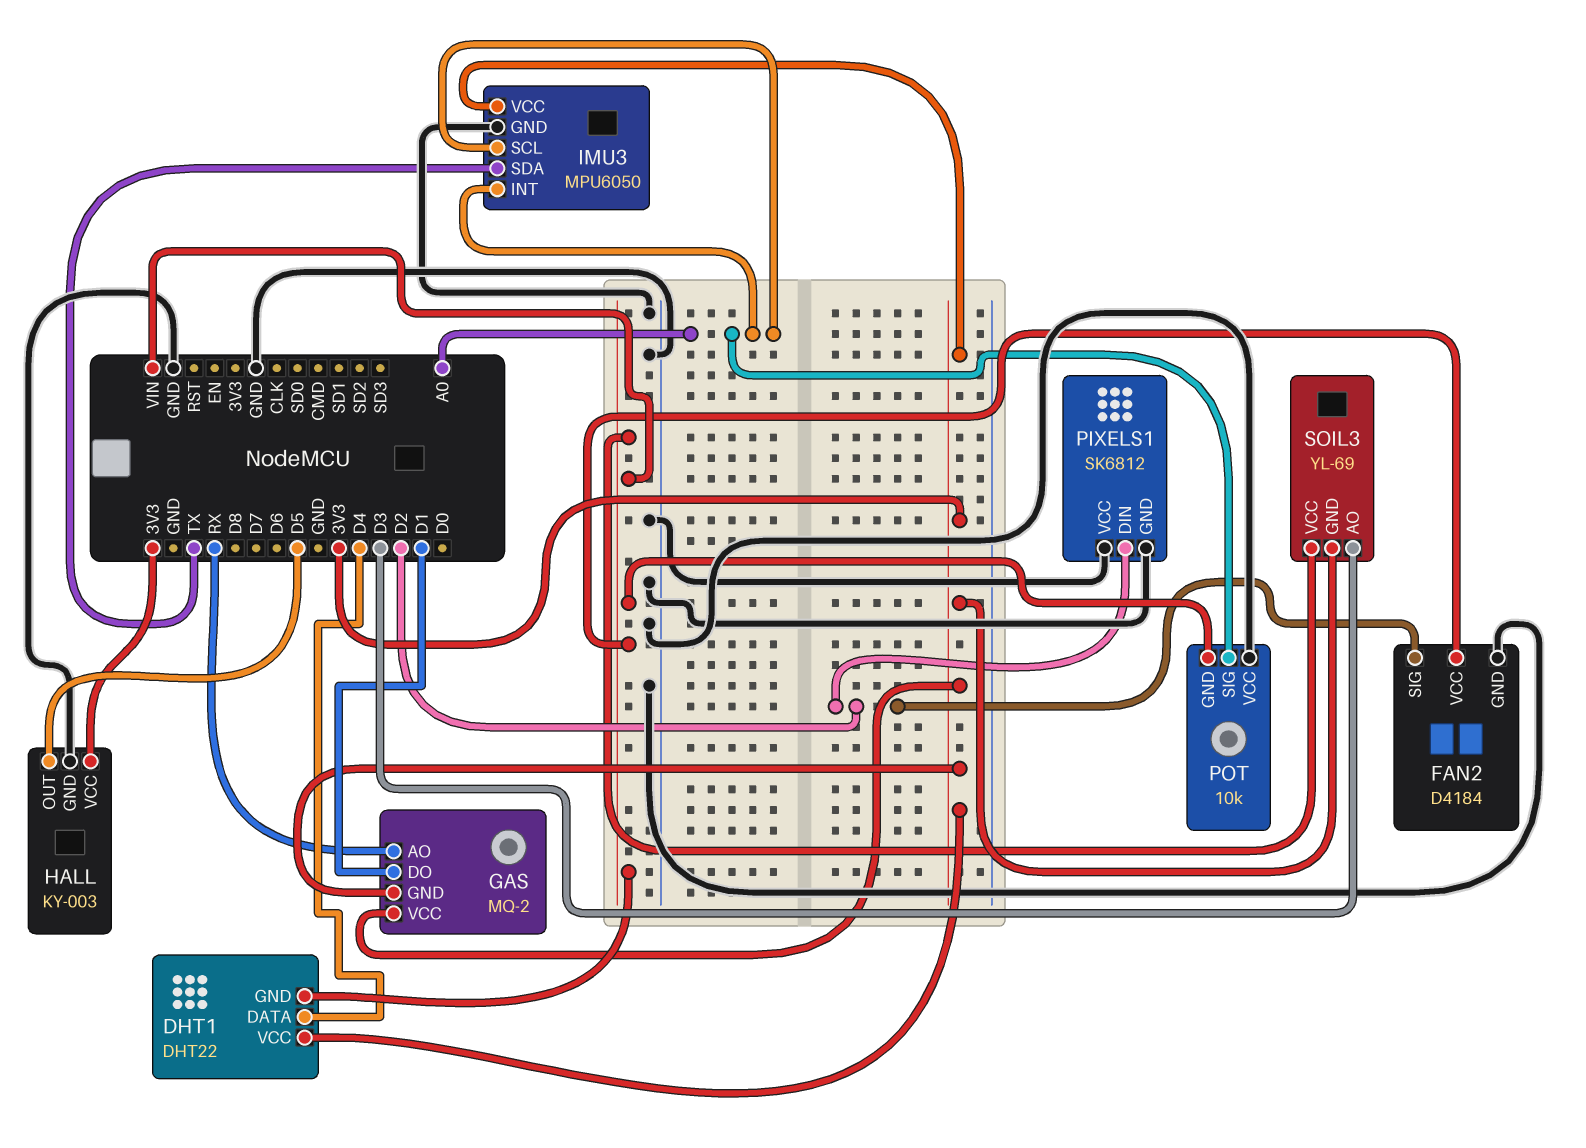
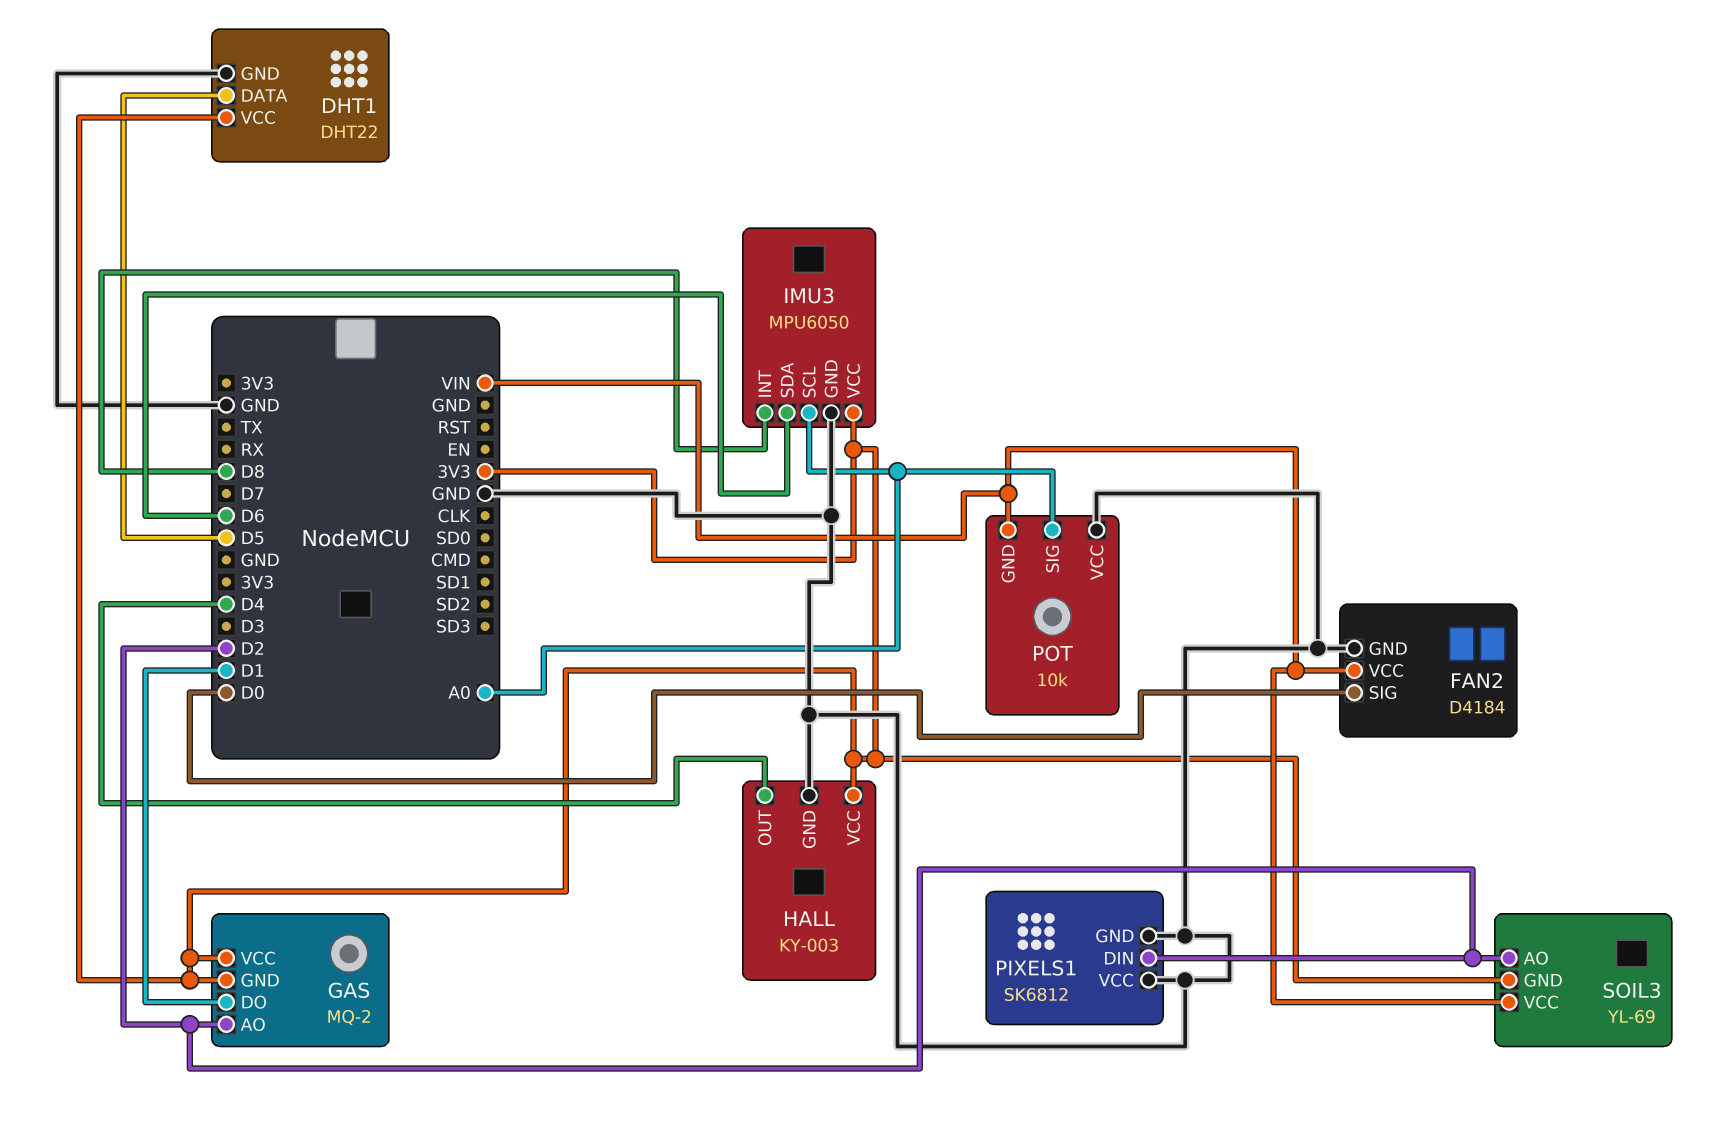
DHT1 pin DATA: D4 -> D5
DHT1 pin GND: VIN -> GND
FAN2 pin SIG: D2 -> D0
GAS pin AO: RX -> D2
HALL pin OUT: D5 -> D4
IMU3 pin INT: A0 -> D8
IMU3 pin SDA: TX -> D6
SOIL3 pin AO: D3 -> D2

